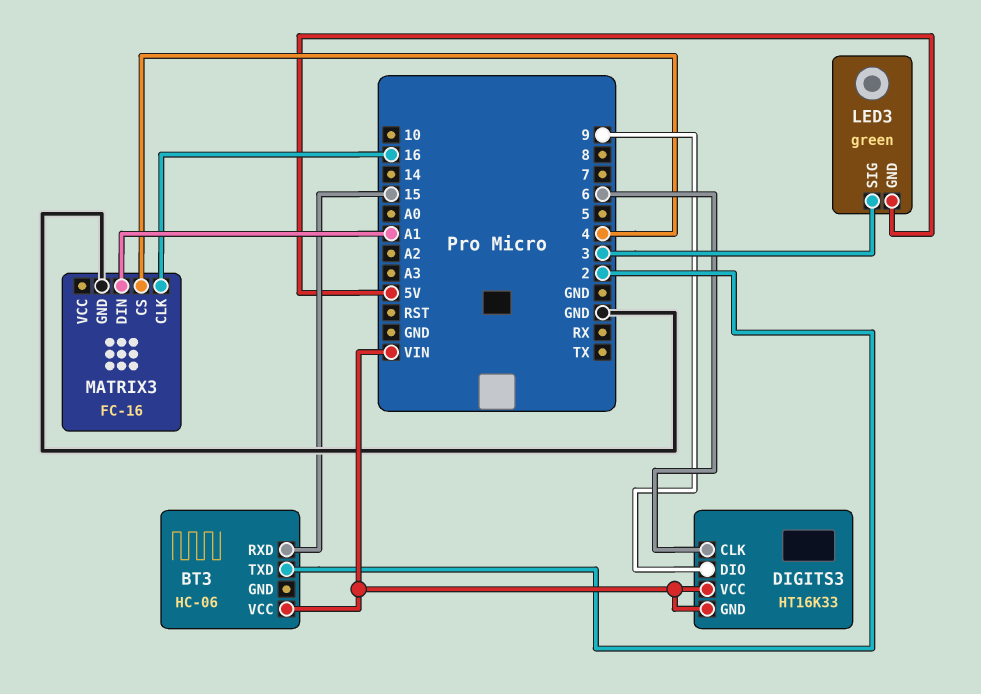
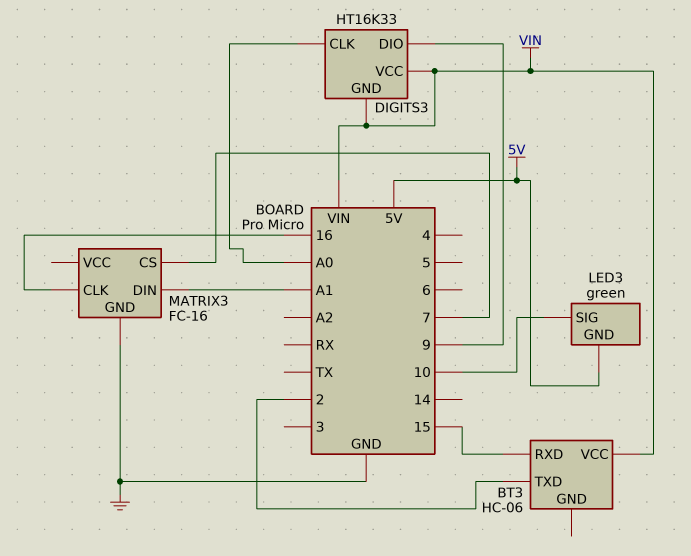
DIGITS3 pin CLK: 6 -> A0
LED3 pin SIG: 3 -> 10
MATRIX3 pin CS: 4 -> 7

